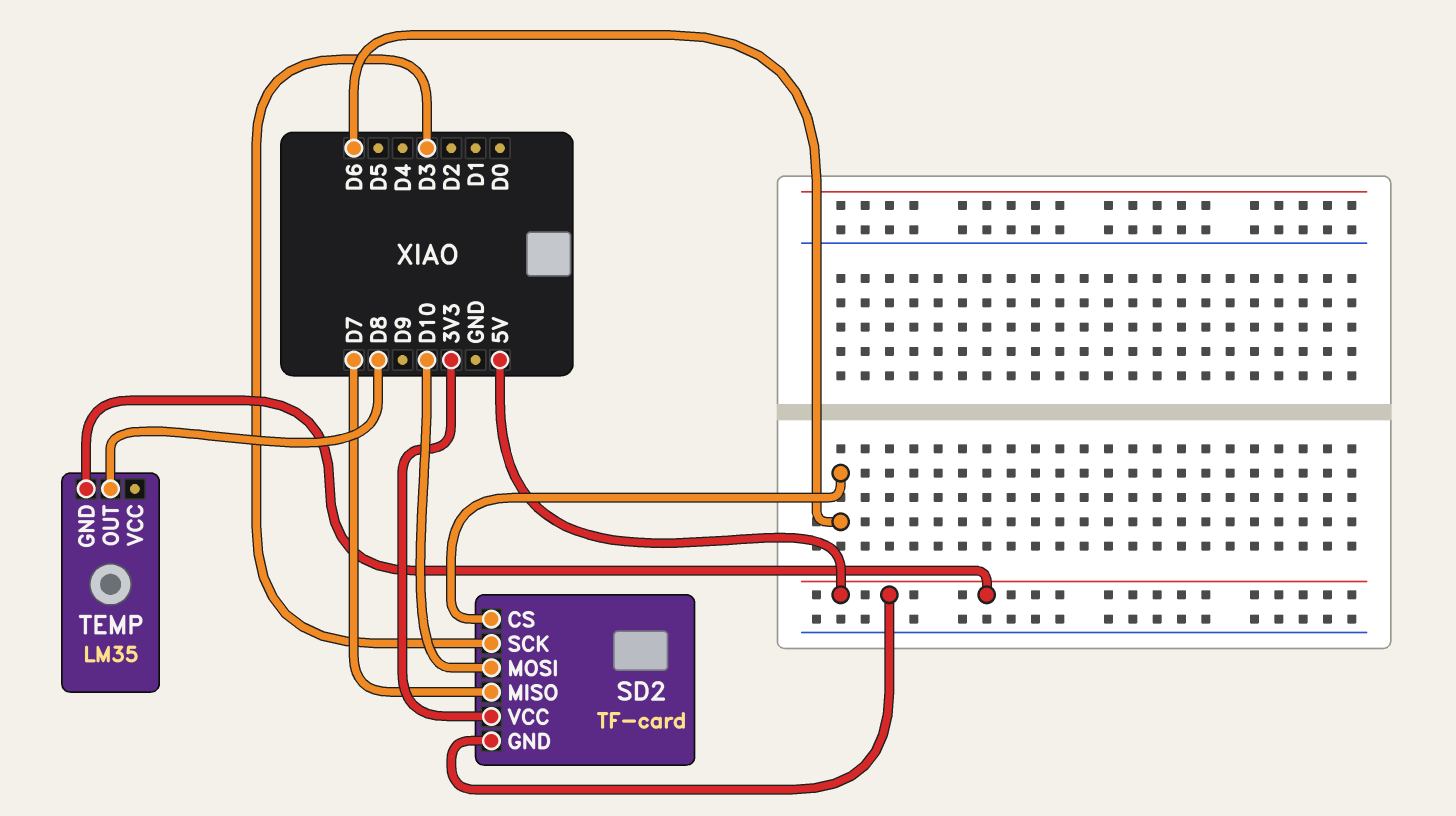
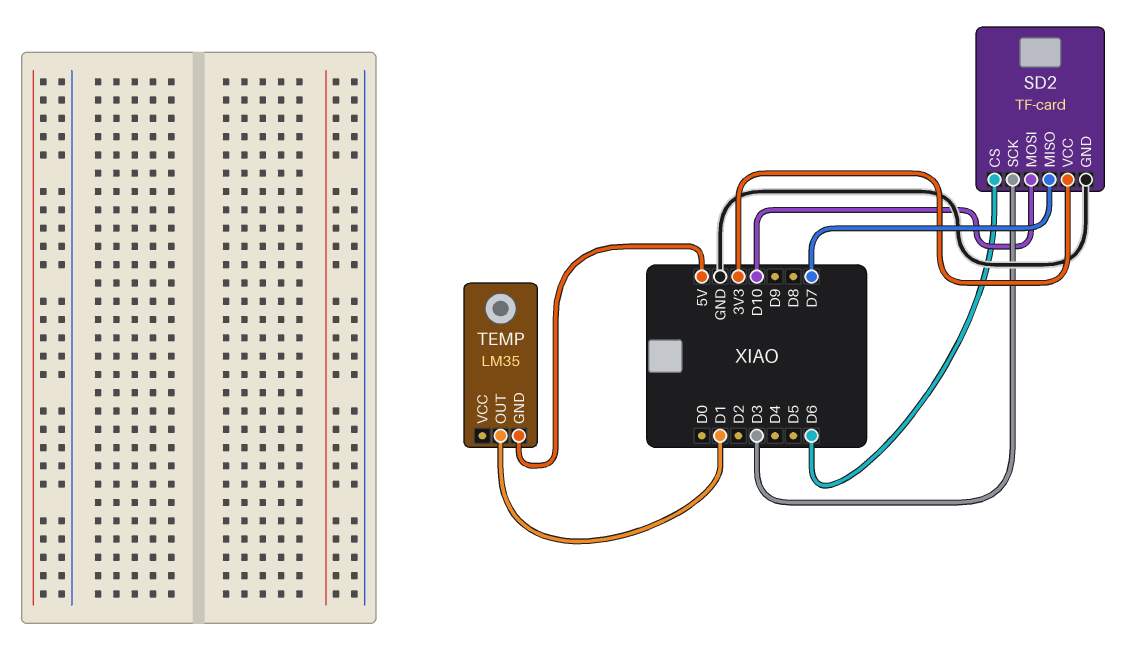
SD2 pin GND: 5V -> GND
TEMP pin OUT: D8 -> D1

